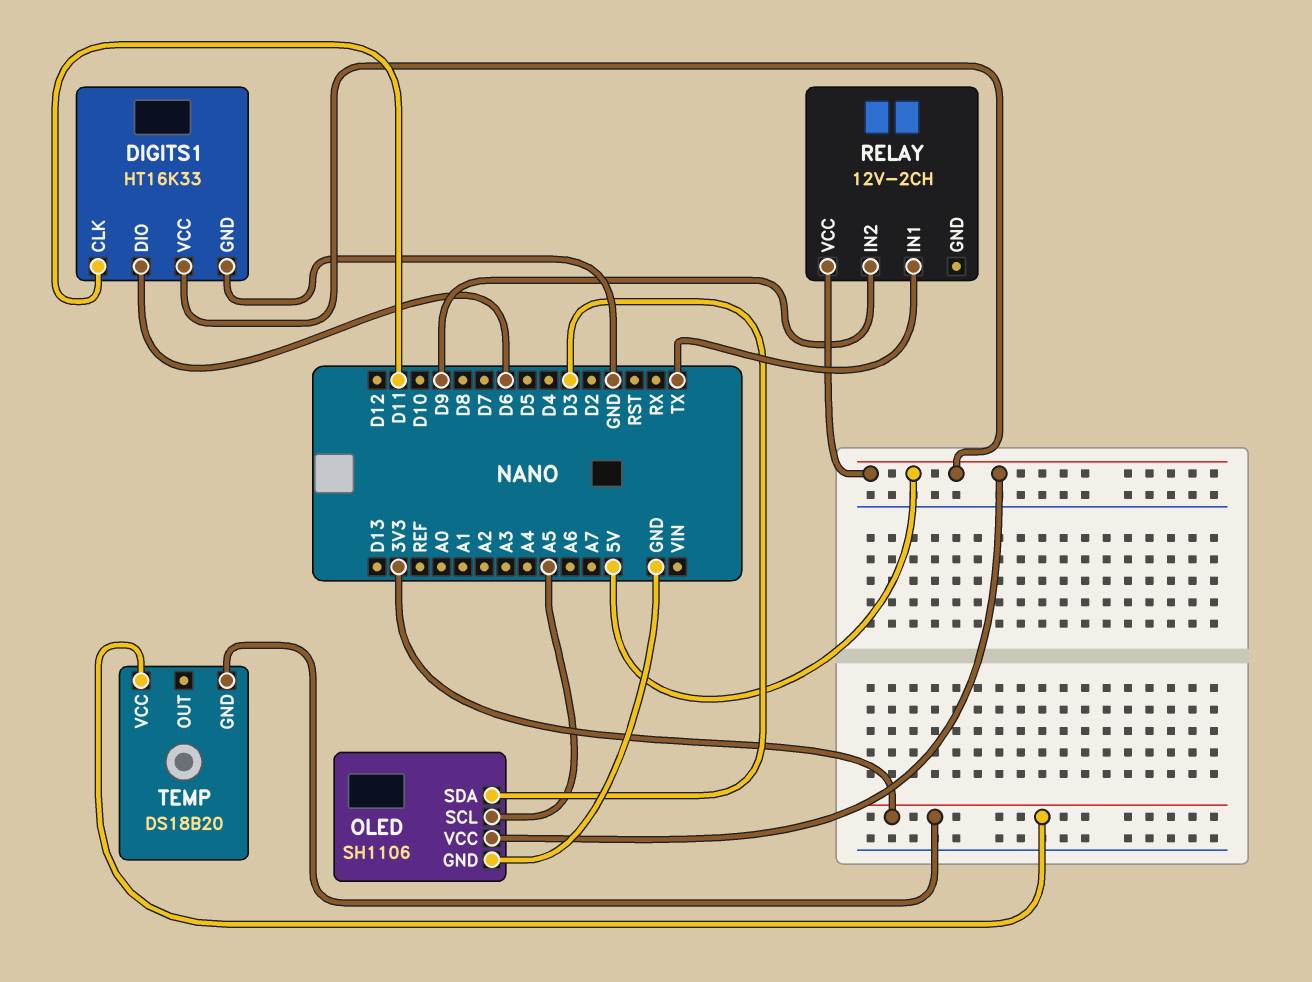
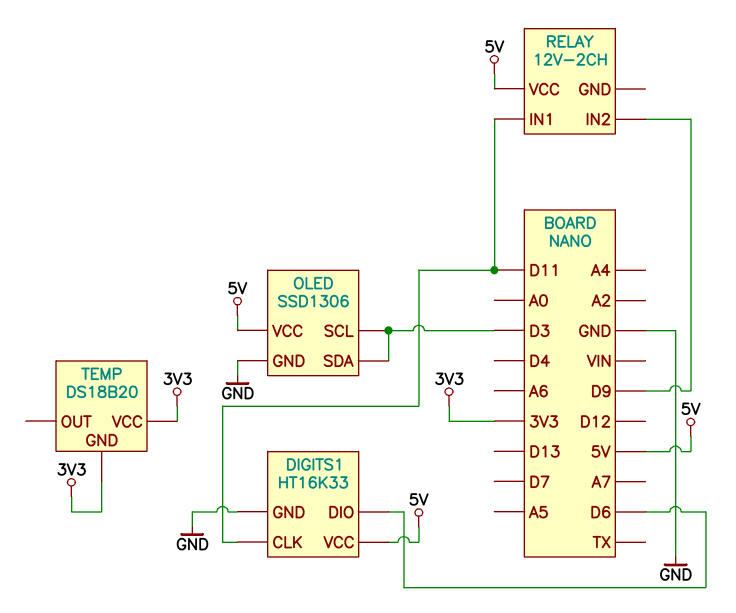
OLED: SH1106 -> SSD1306
OLED pin SCL: A5 -> D3
RELAY pin IN1: TX -> D11

